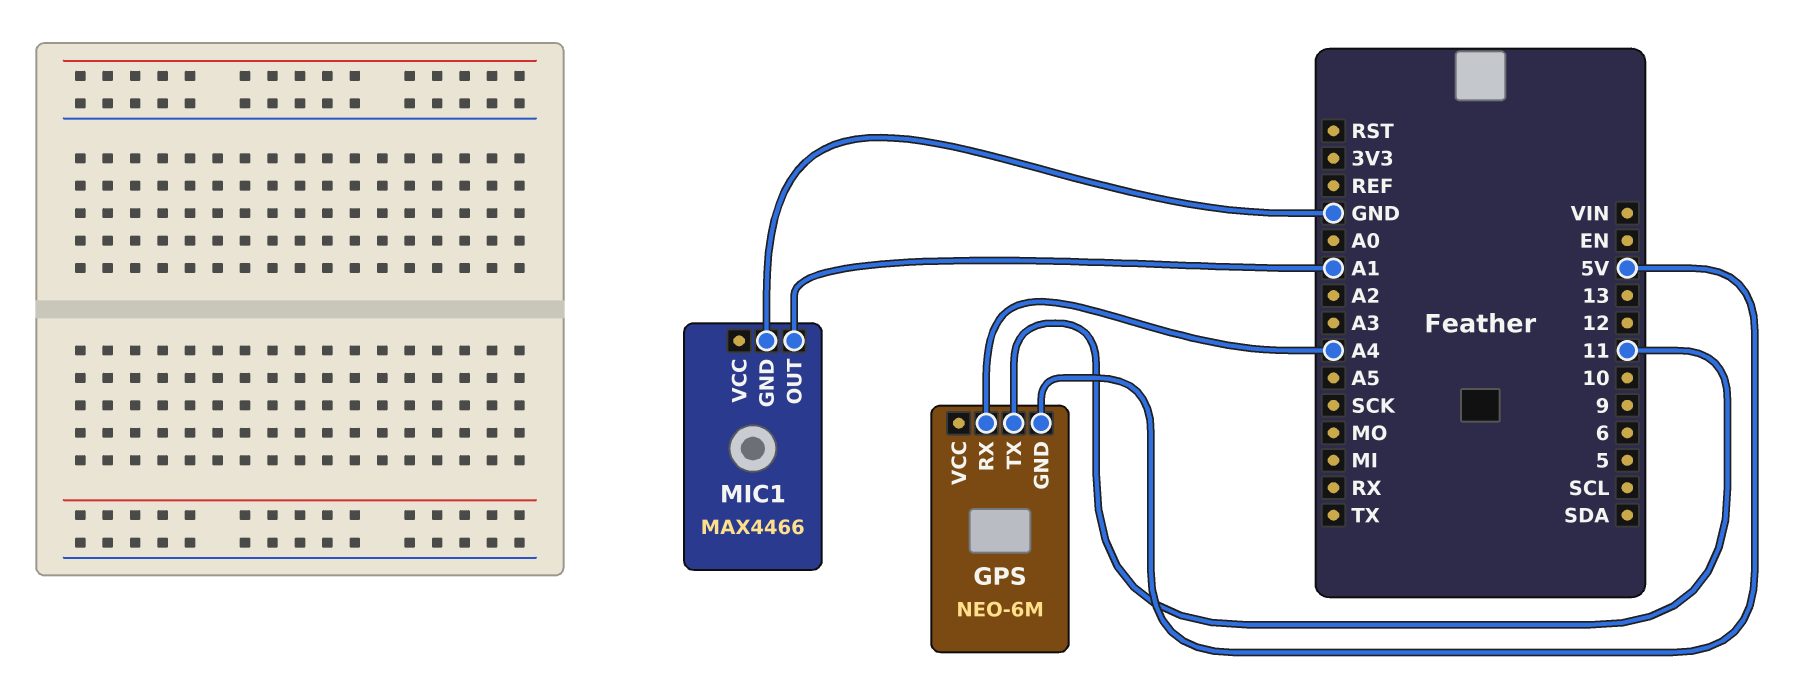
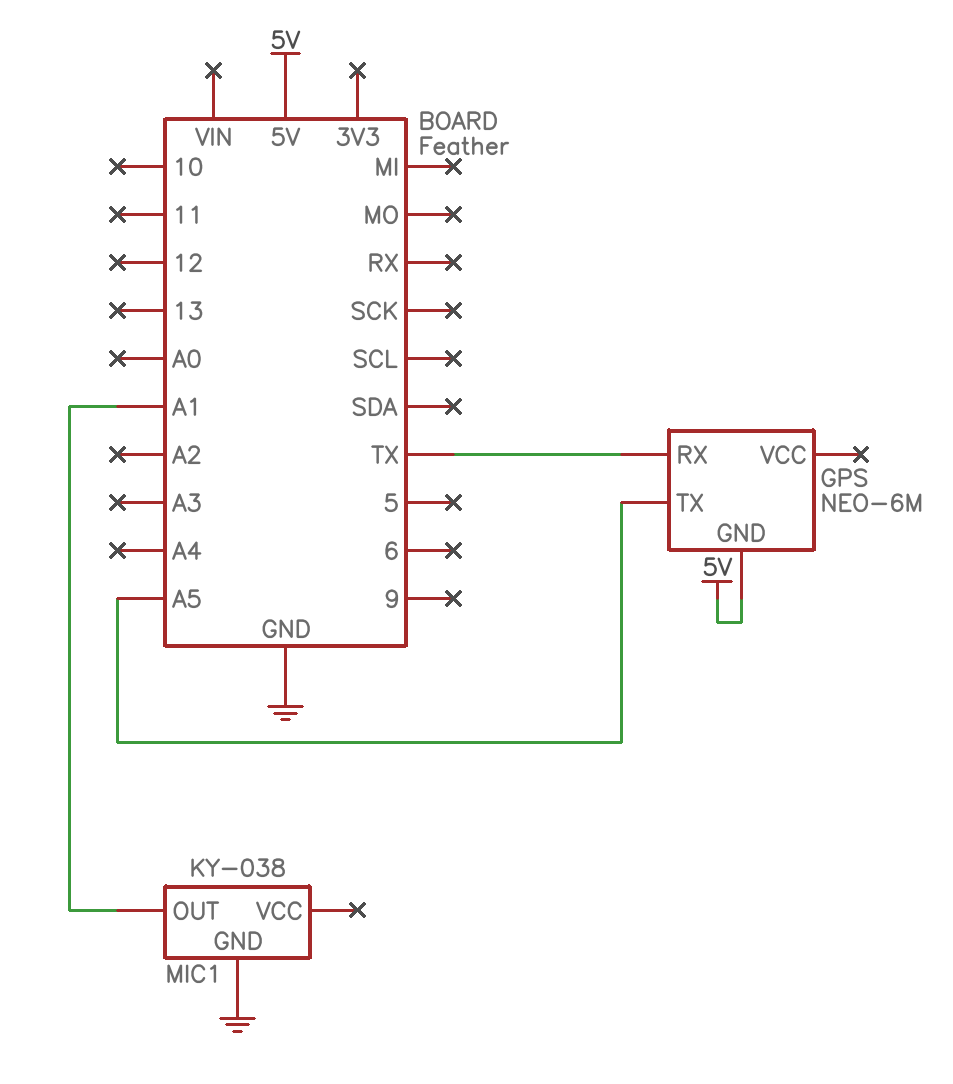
GPS pin RX: A4 -> TX
GPS pin TX: 11 -> A5
MIC1: MAX4466 -> KY-038

